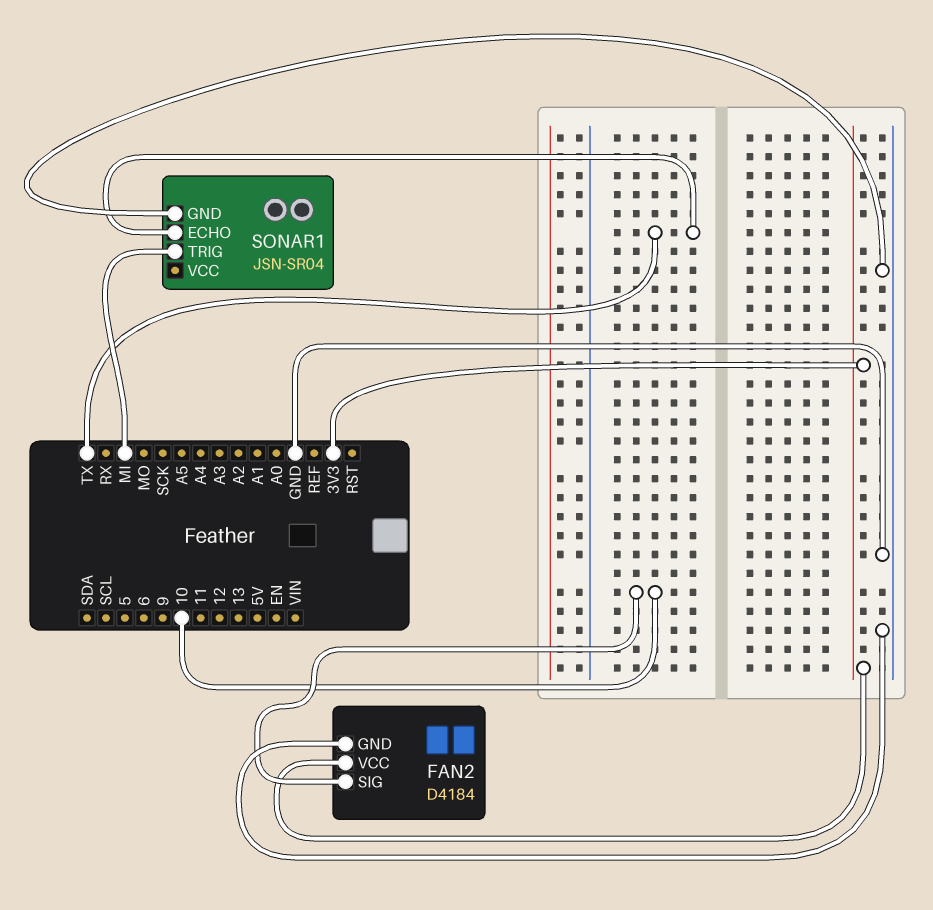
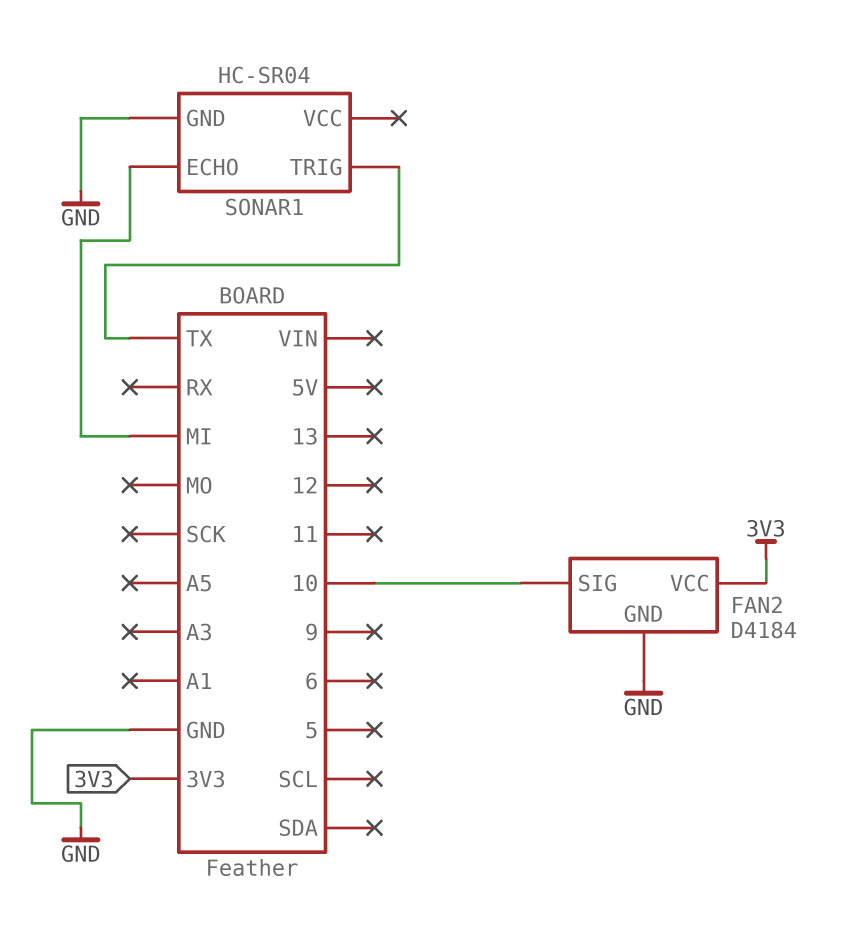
SONAR1: JSN-SR04 -> HC-SR04
SONAR1 pin ECHO: TX -> MI
SONAR1 pin TRIG: MI -> TX

